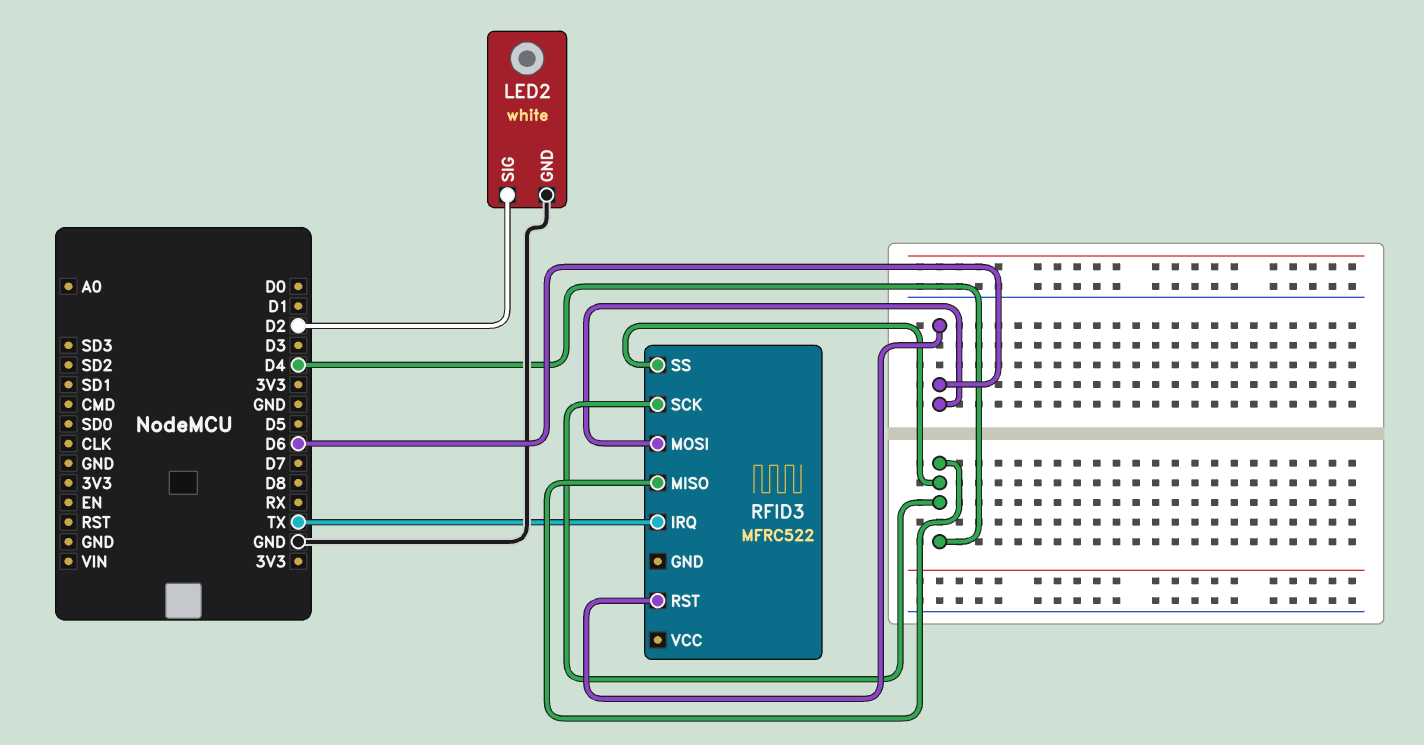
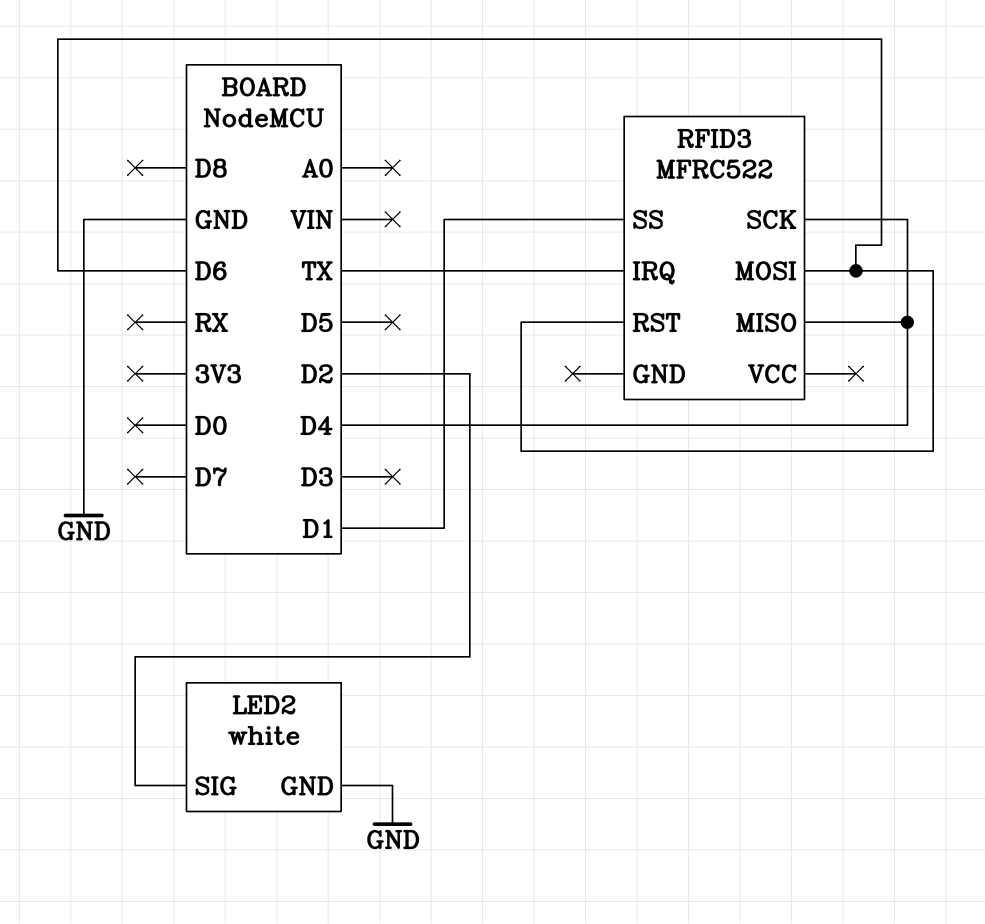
RFID3 pin SS: D4 -> D1

